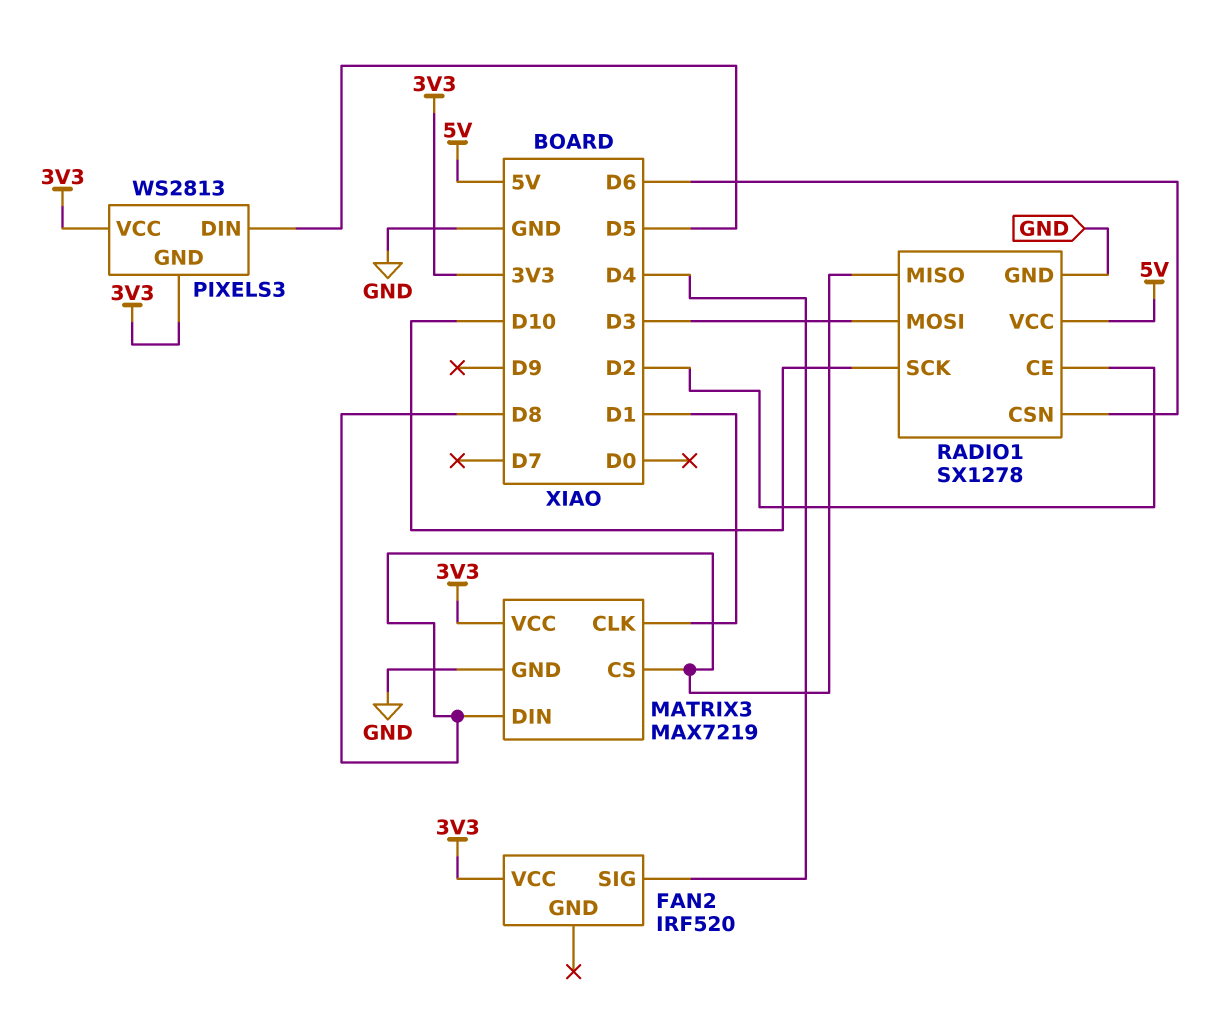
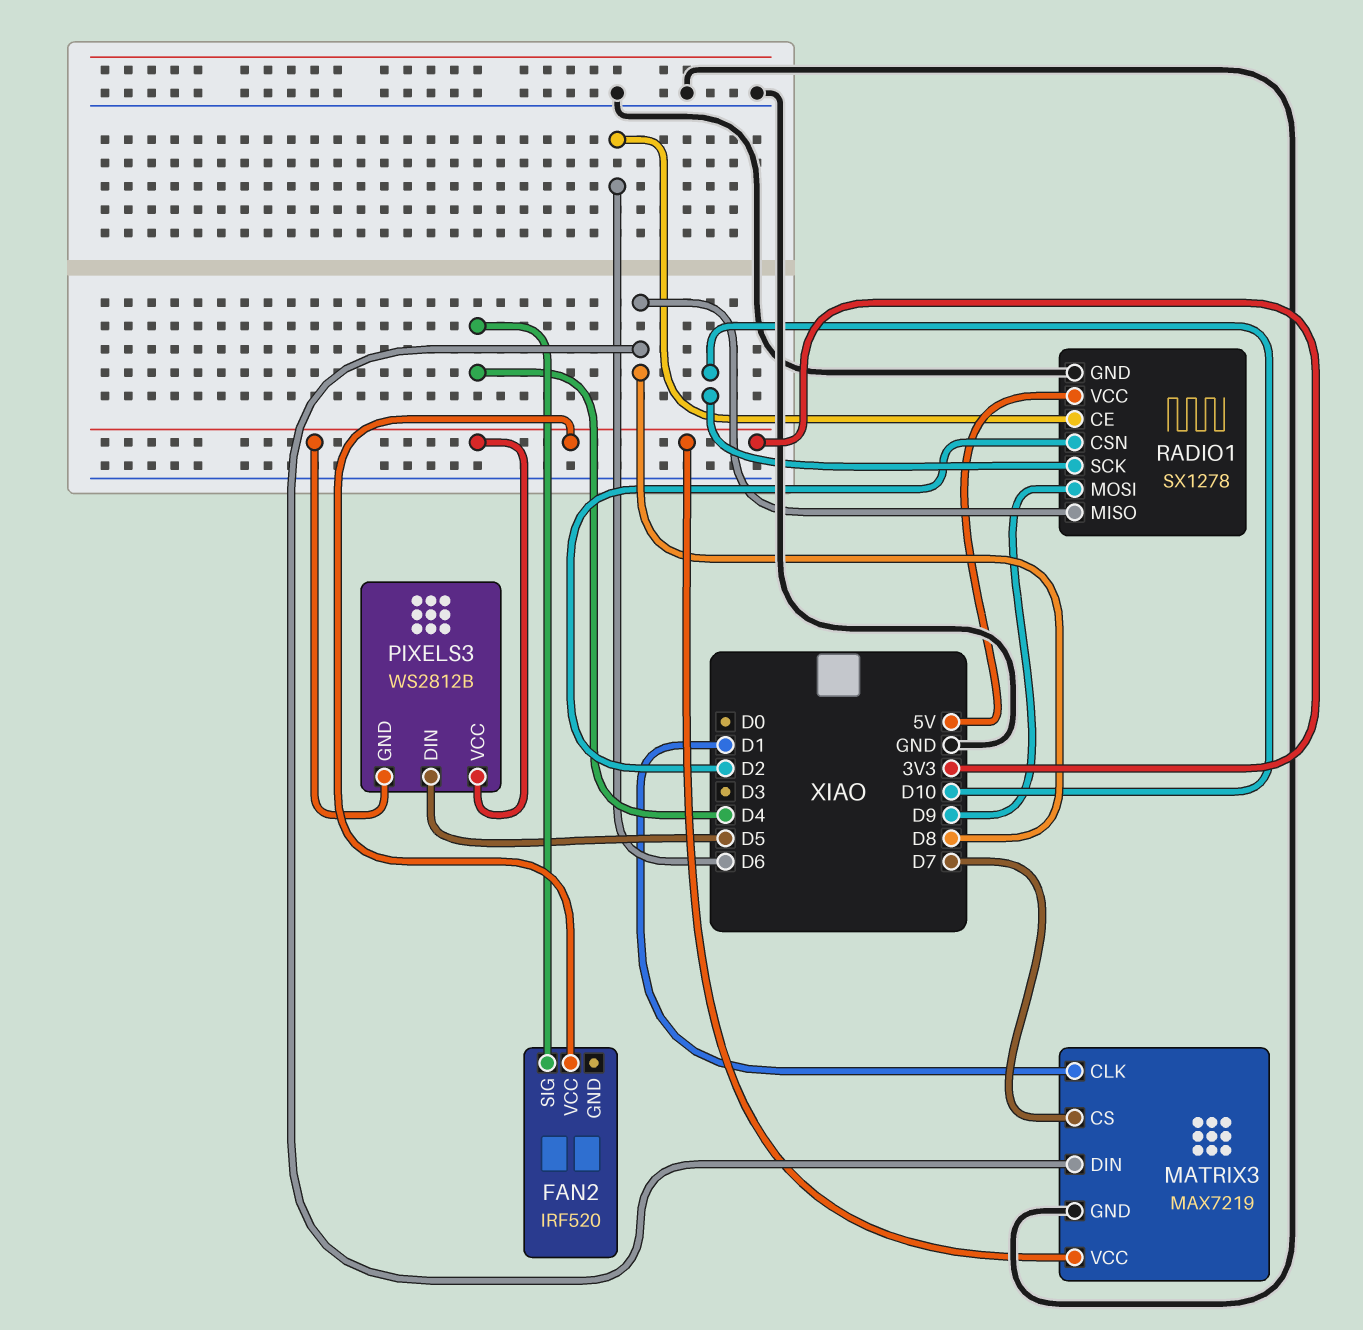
MATRIX3 pin CS: D8 -> D7
PIXELS3: WS2813 -> WS2812B
RADIO1 pin CE: D2 -> D6
RADIO1 pin CSN: D6 -> D2
RADIO1 pin MOSI: D3 -> D9

